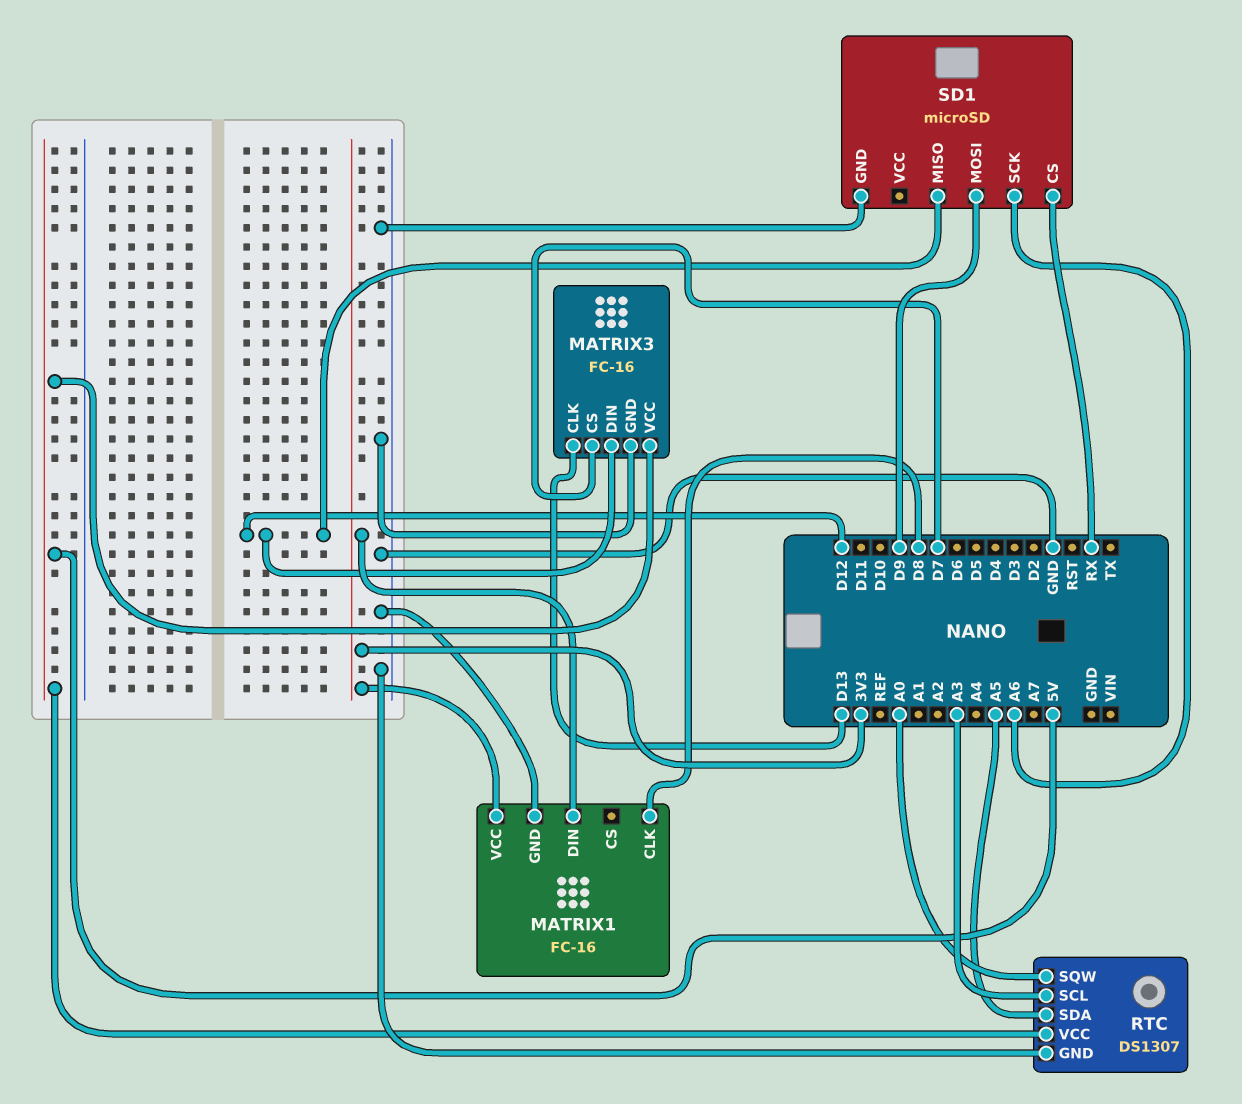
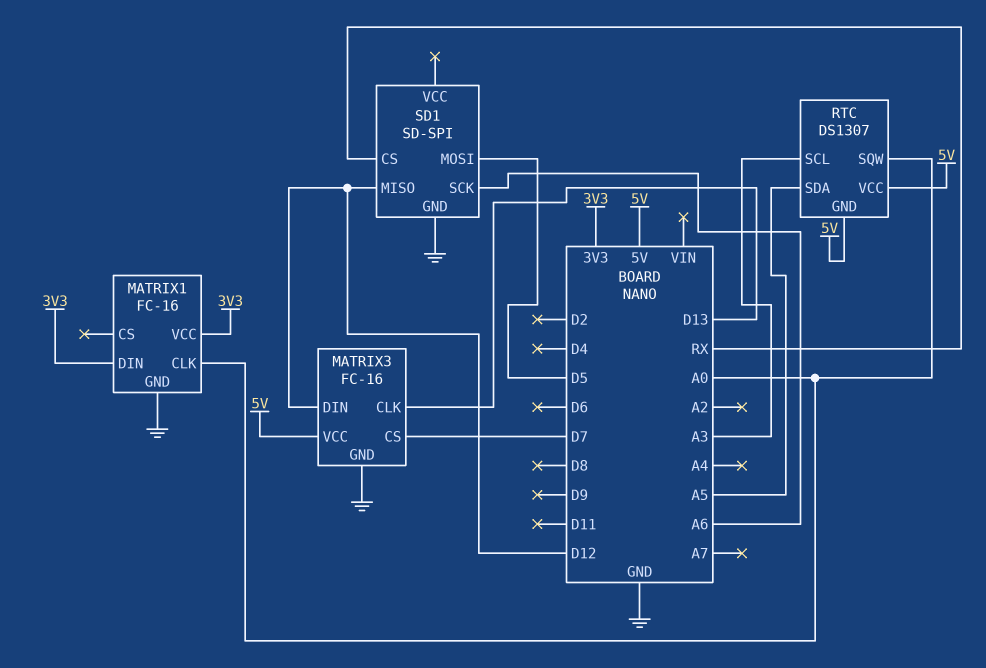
MATRIX1 pin CLK: D8 -> A0
RTC pin GND: GND -> 5V
SD1: microSD -> SD-SPI
SD1 pin MOSI: D9 -> D5

